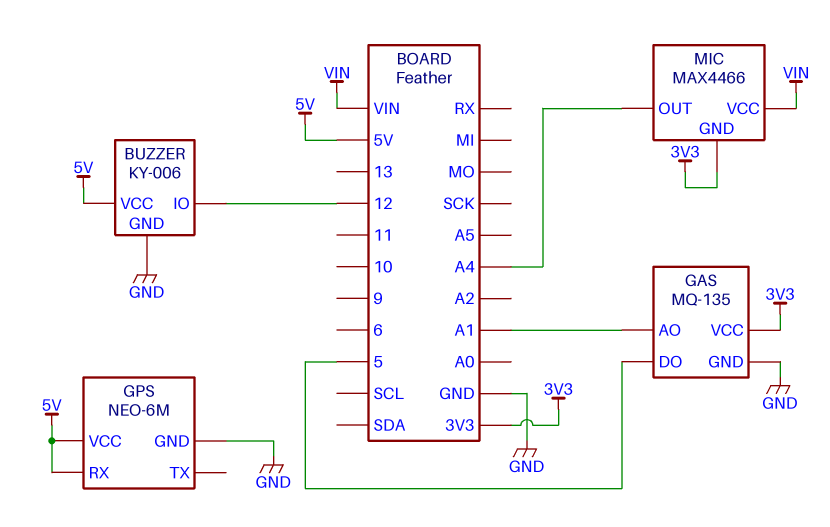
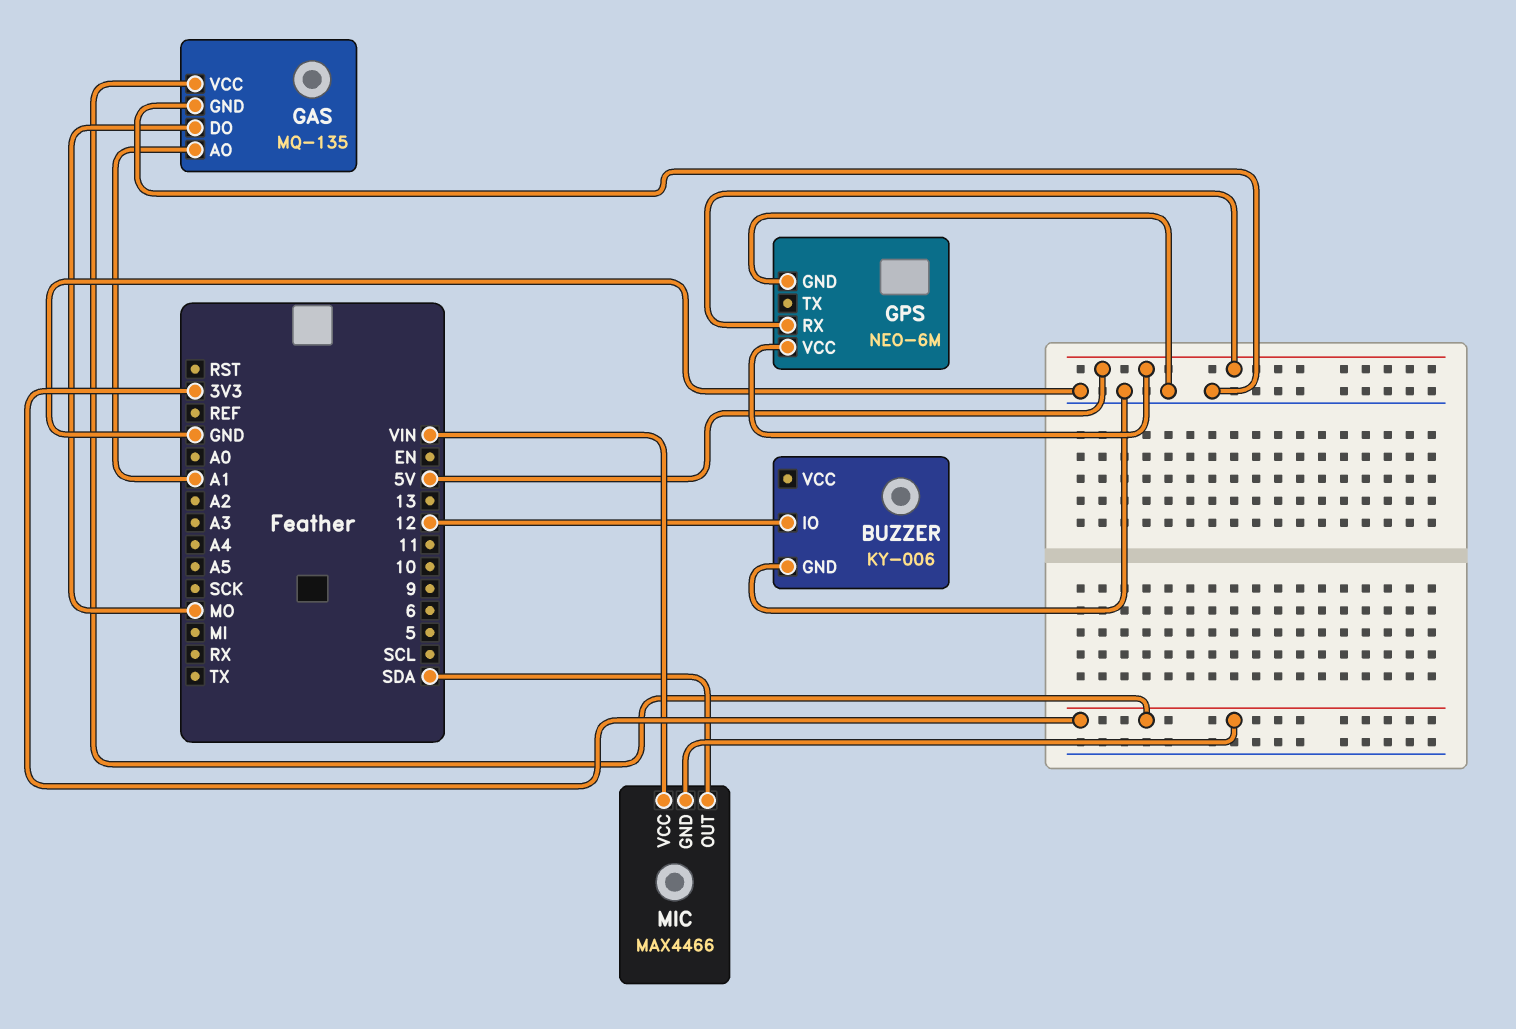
BUZZER pin VCC: 5V -> none
GAS pin DO: 5 -> MO
MIC pin OUT: A4 -> SDA

